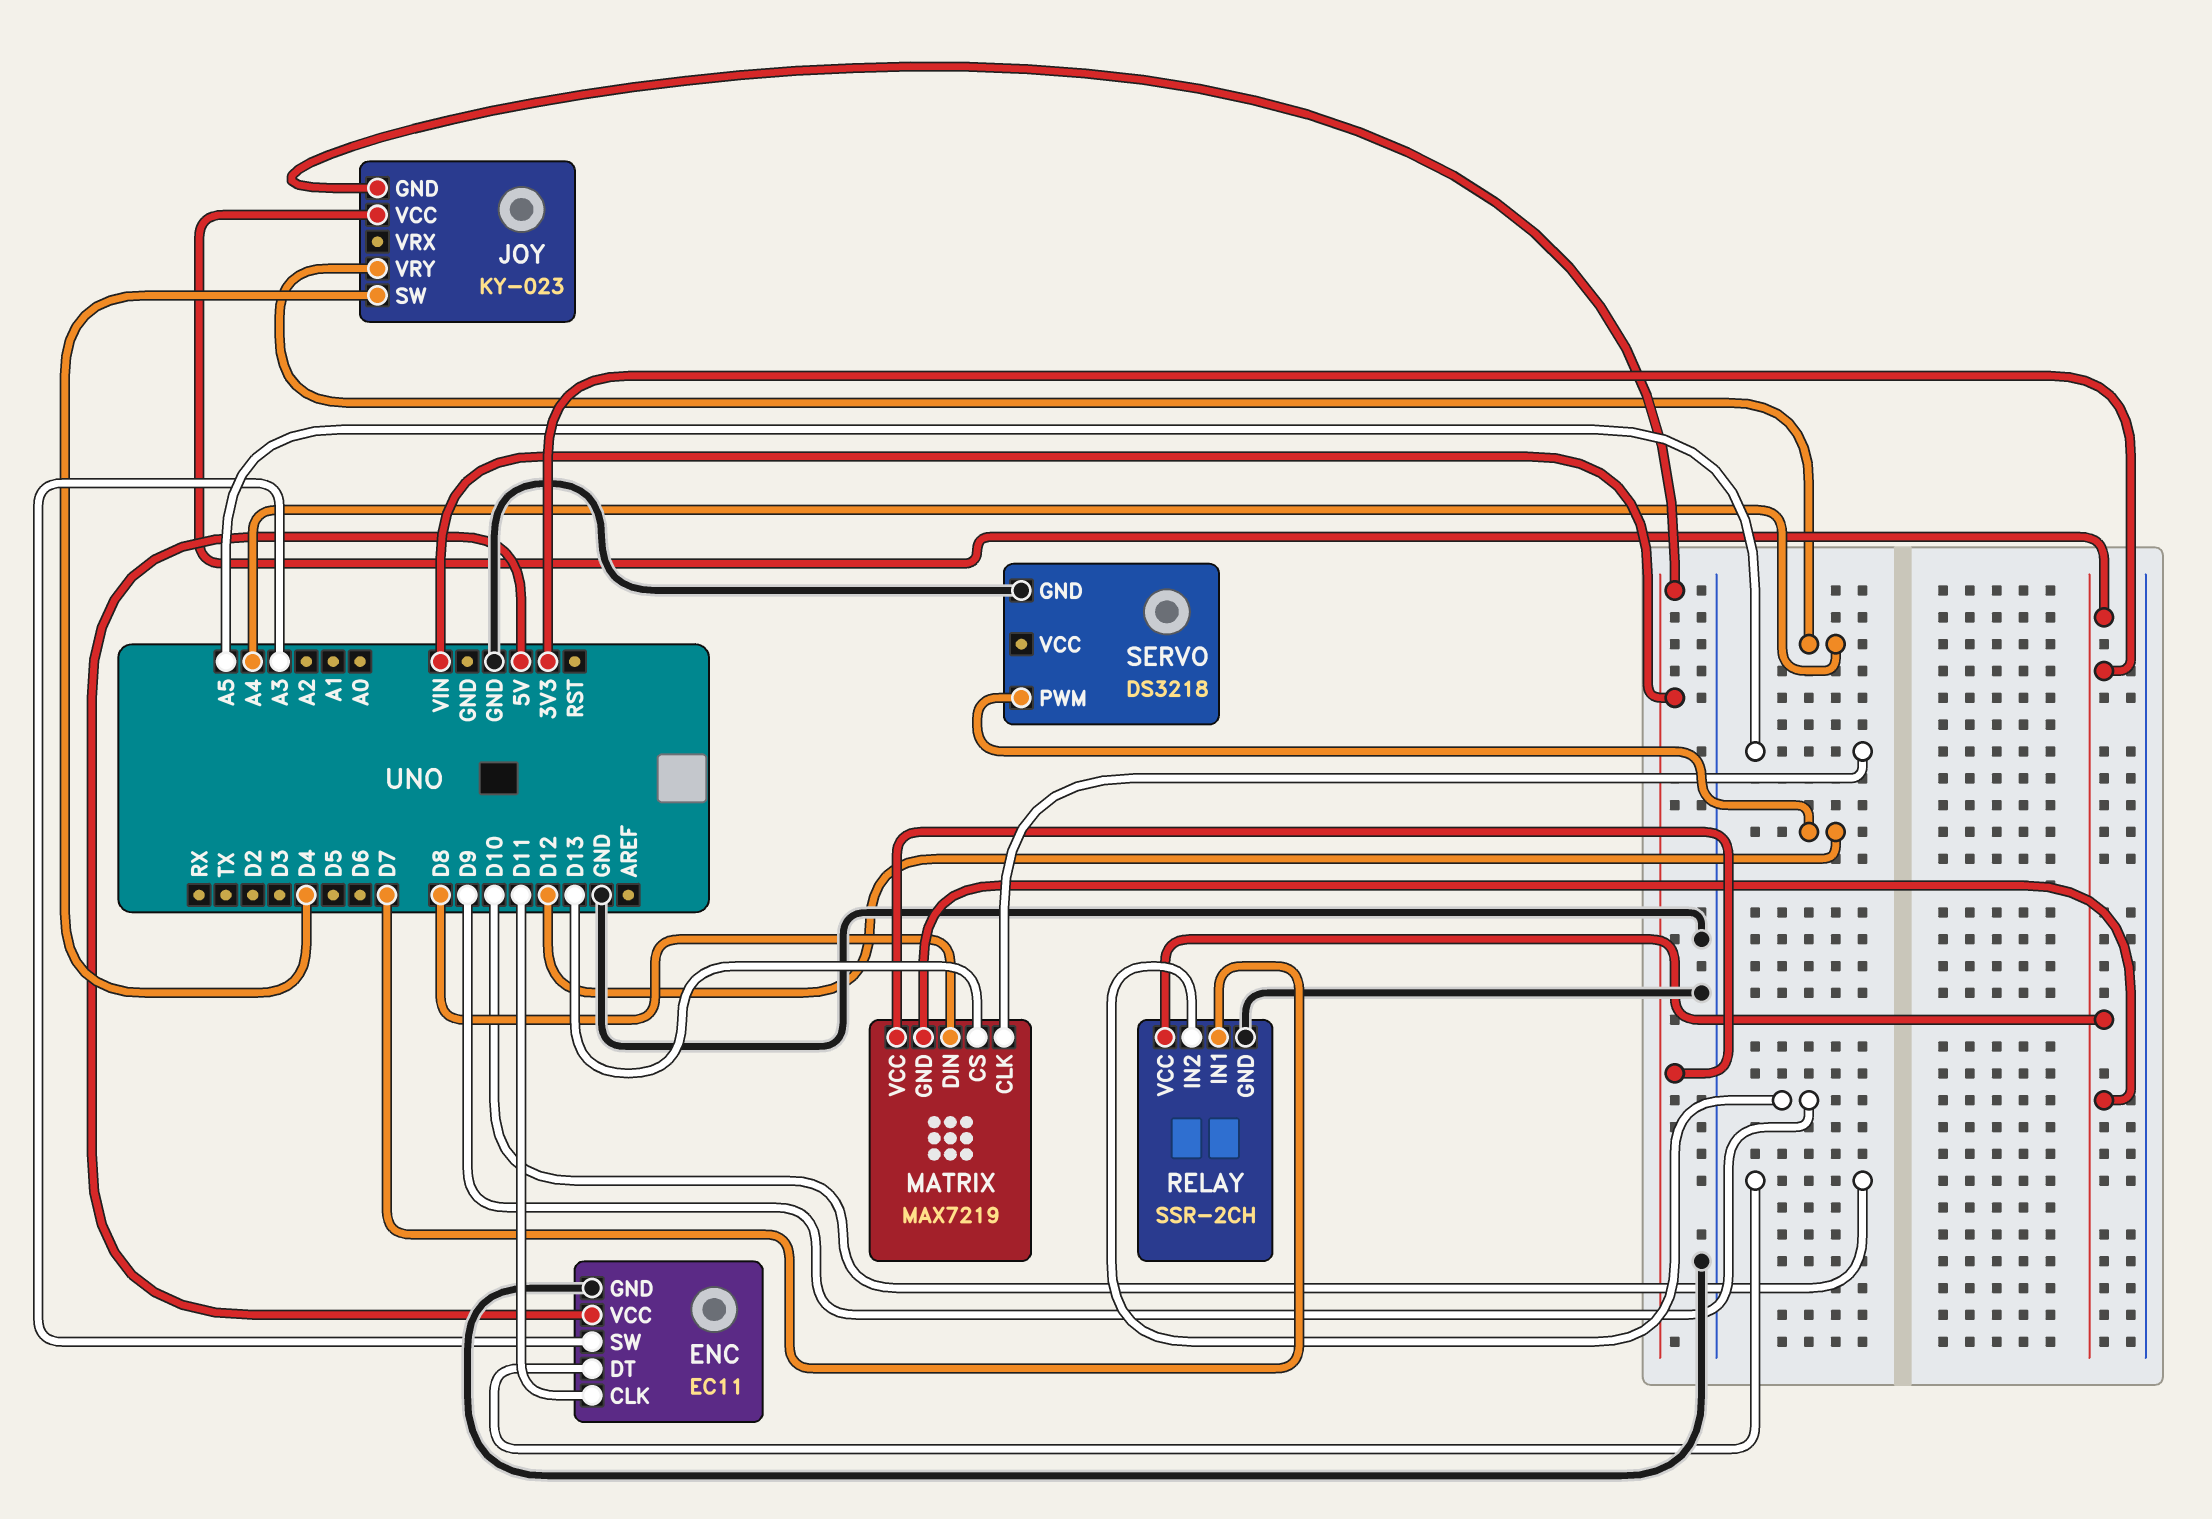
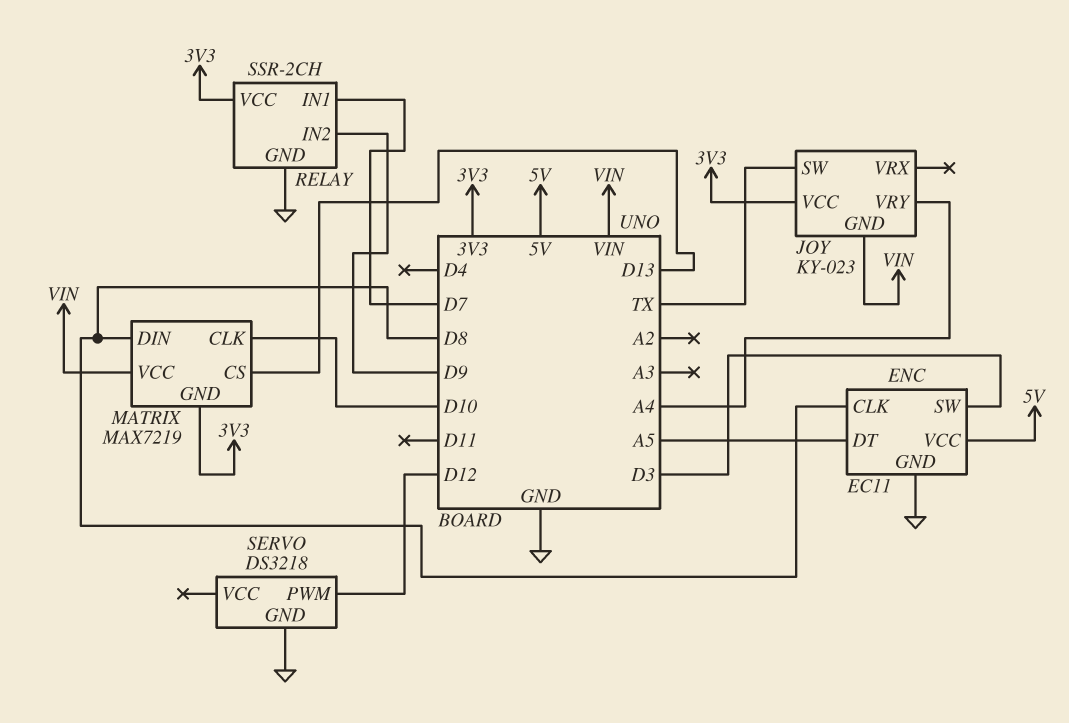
ENC pin CLK: D11 -> D8
ENC pin DT: D10 -> A5
ENC pin SW: A3 -> D3
JOY pin SW: D4 -> TX
MATRIX pin CLK: A5 -> D10

